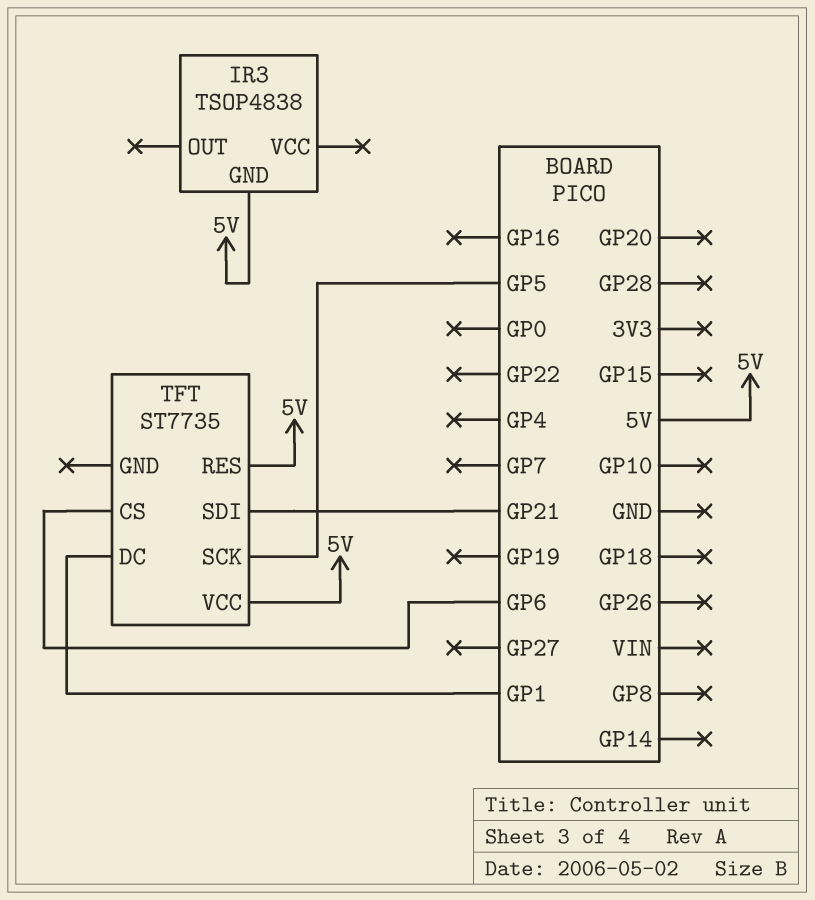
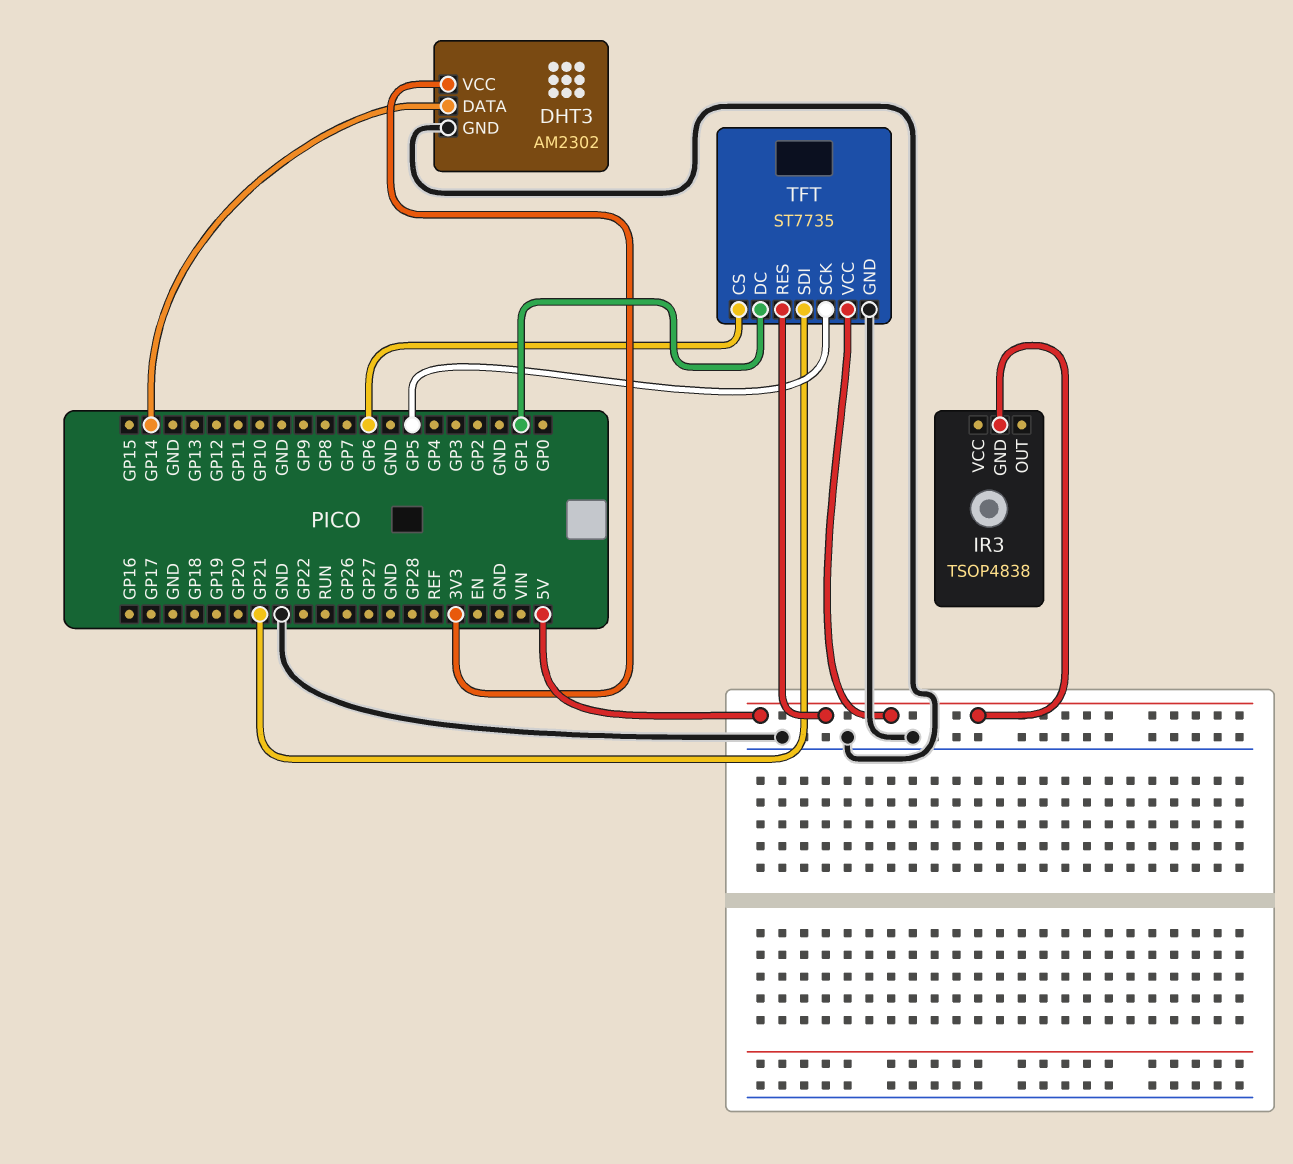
DHT3: none -> AM2302
DHT3 pin DATA: none -> GP14
DHT3 pin GND: none -> GND
DHT3 pin VCC: none -> 3V3
TFT pin GND: none -> GND

